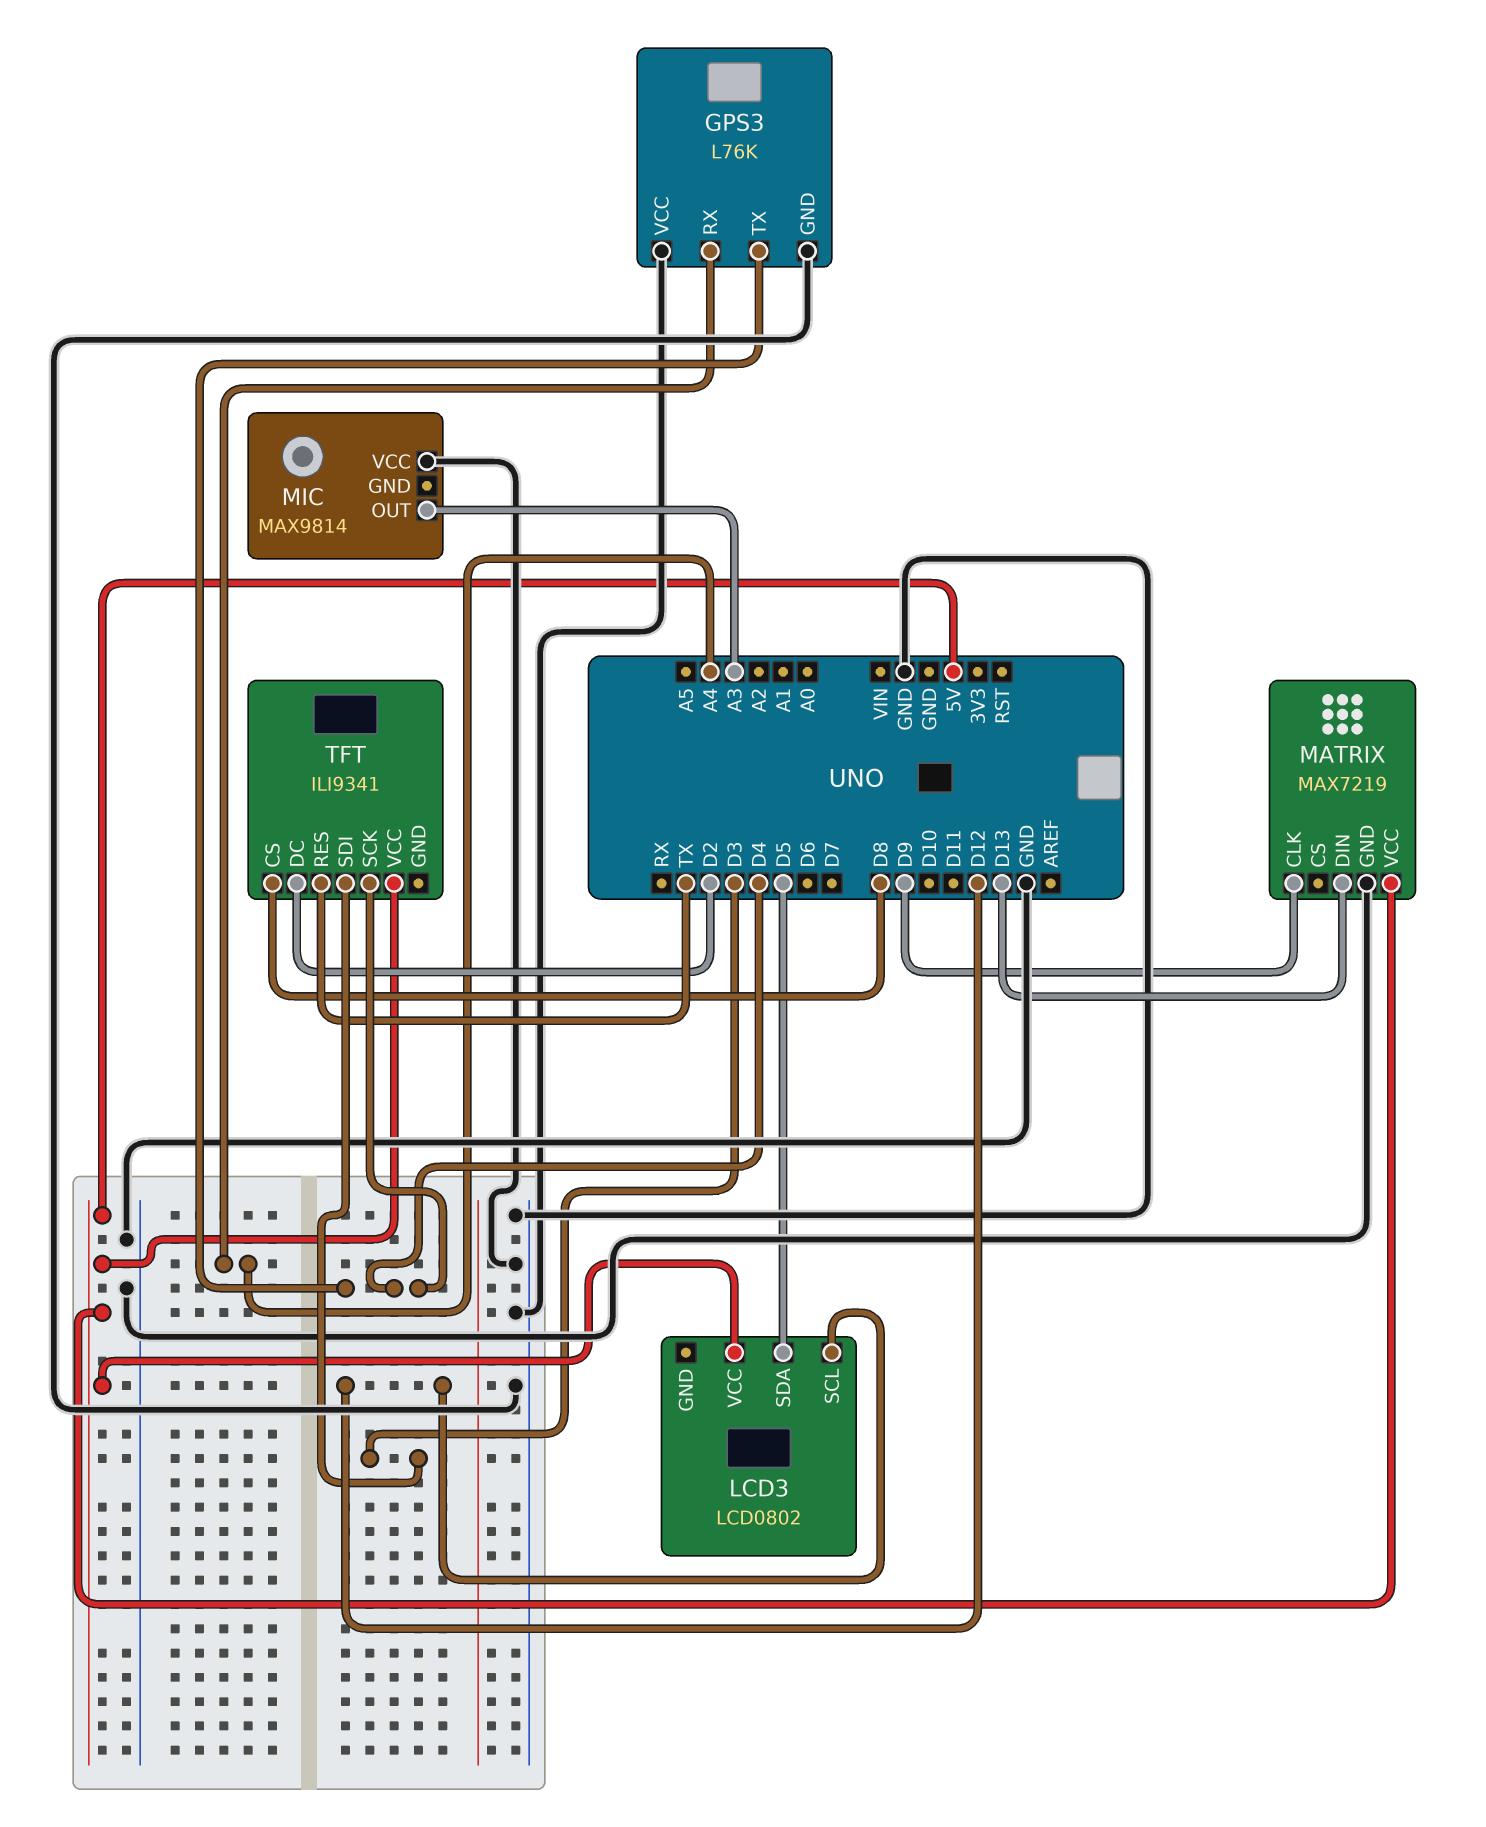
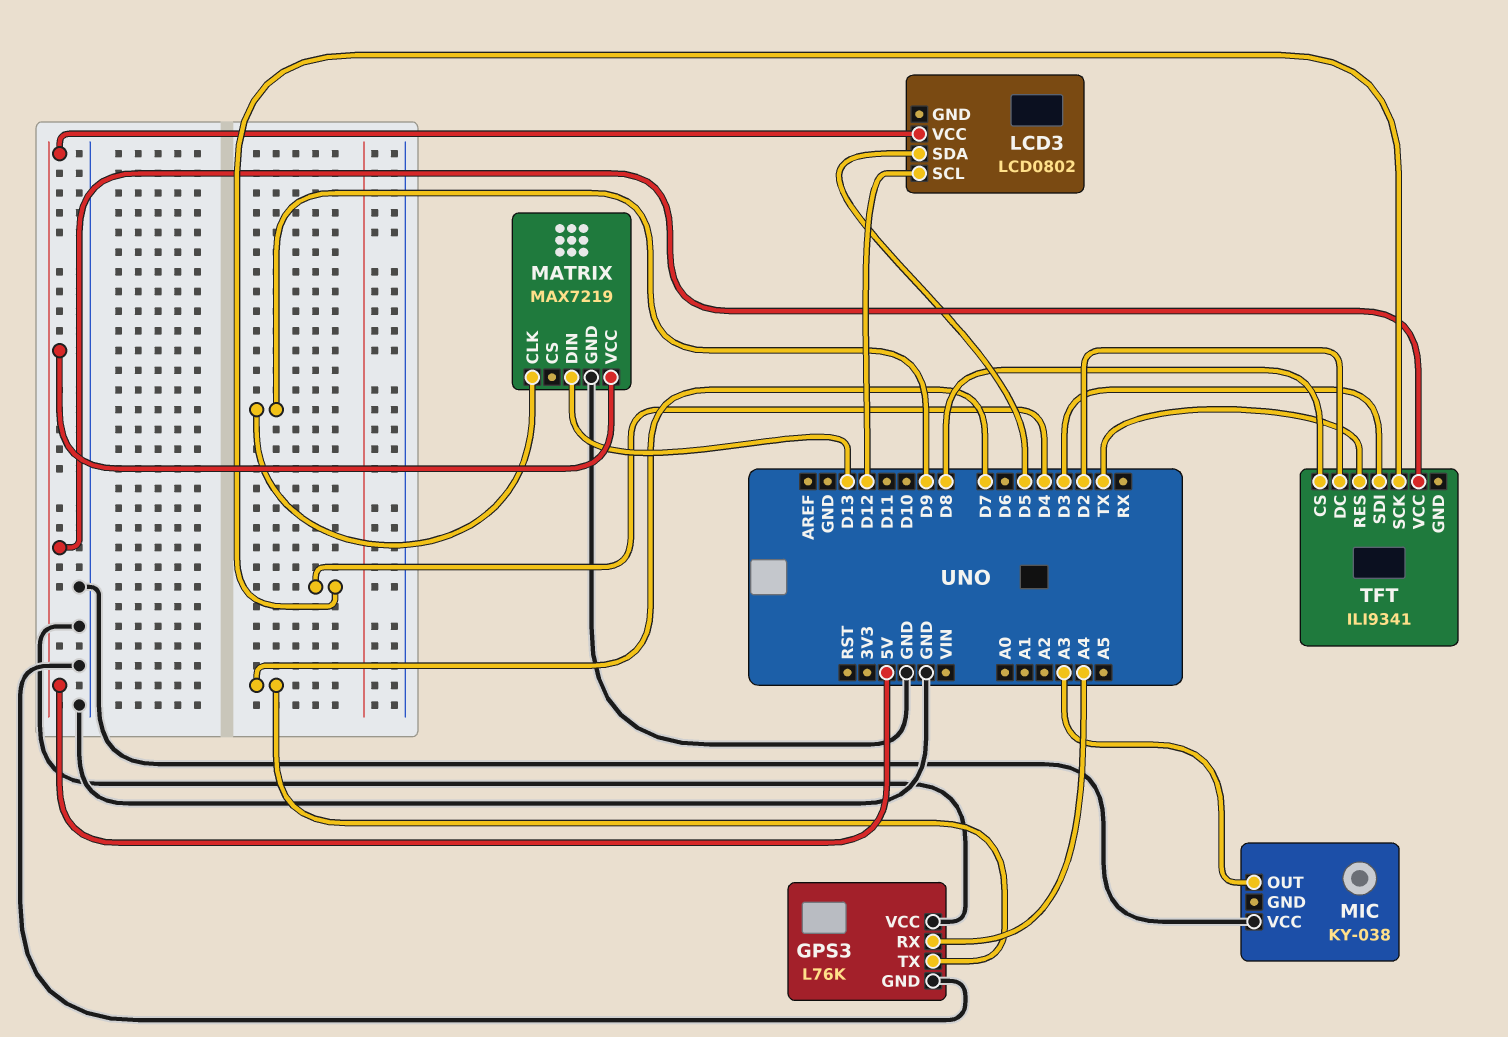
GPS3 pin TX: D4 -> D7
MIC: MAX9814 -> KY-038

